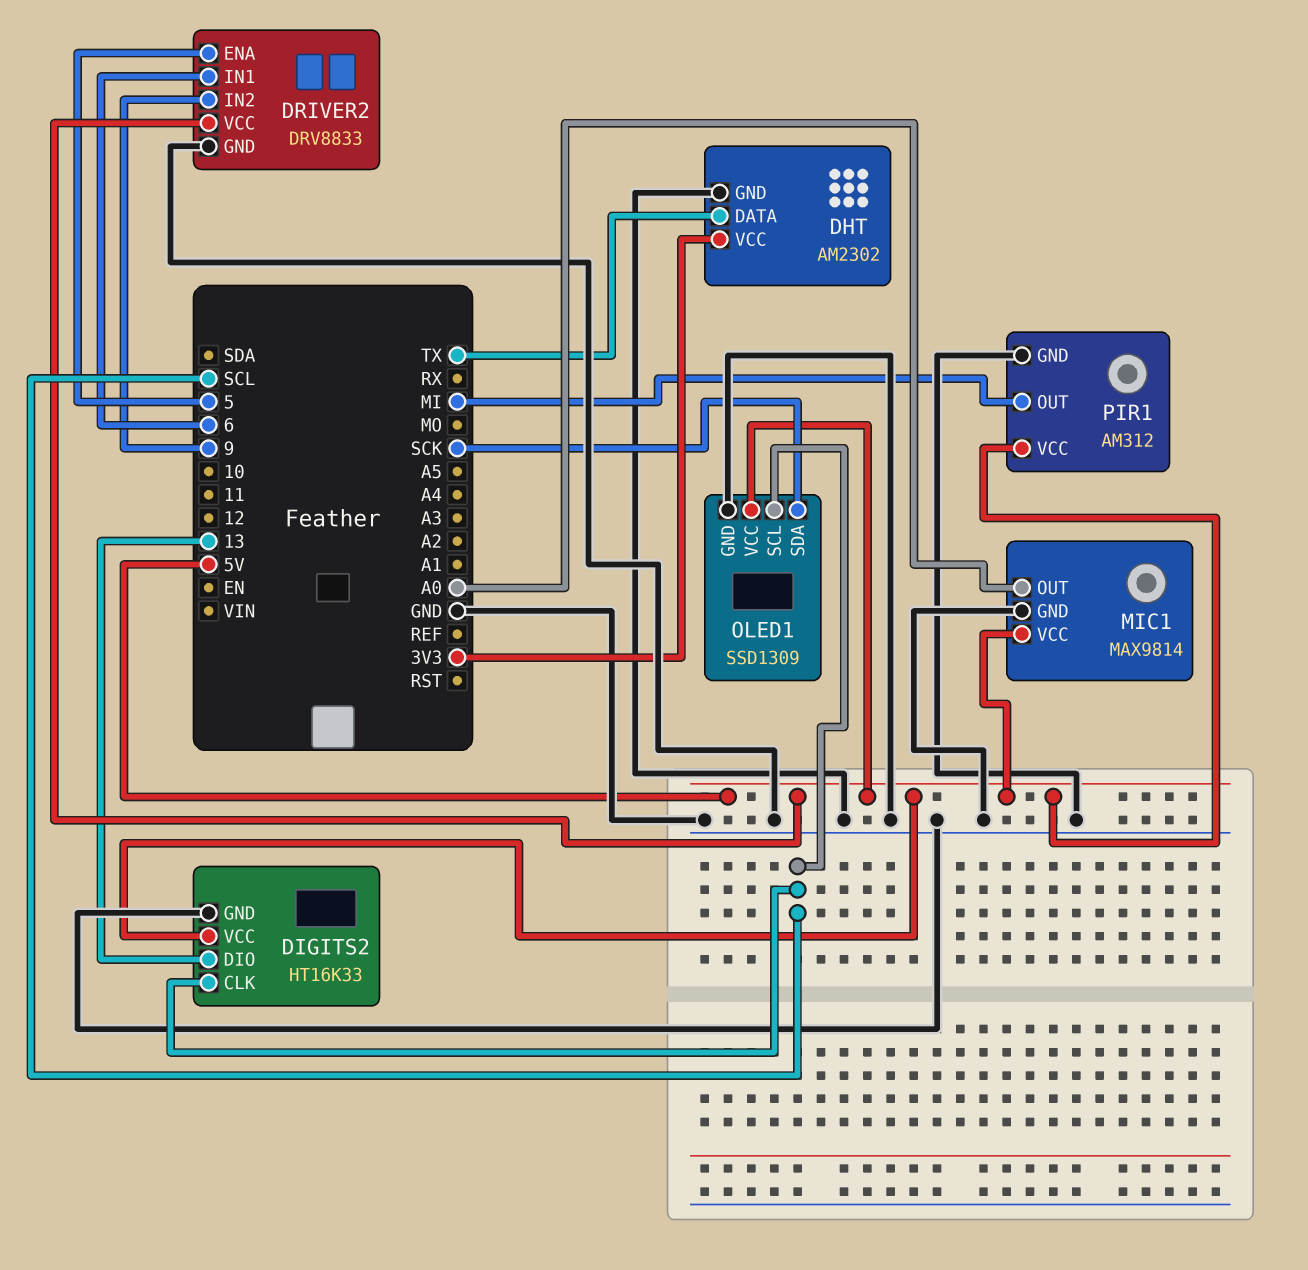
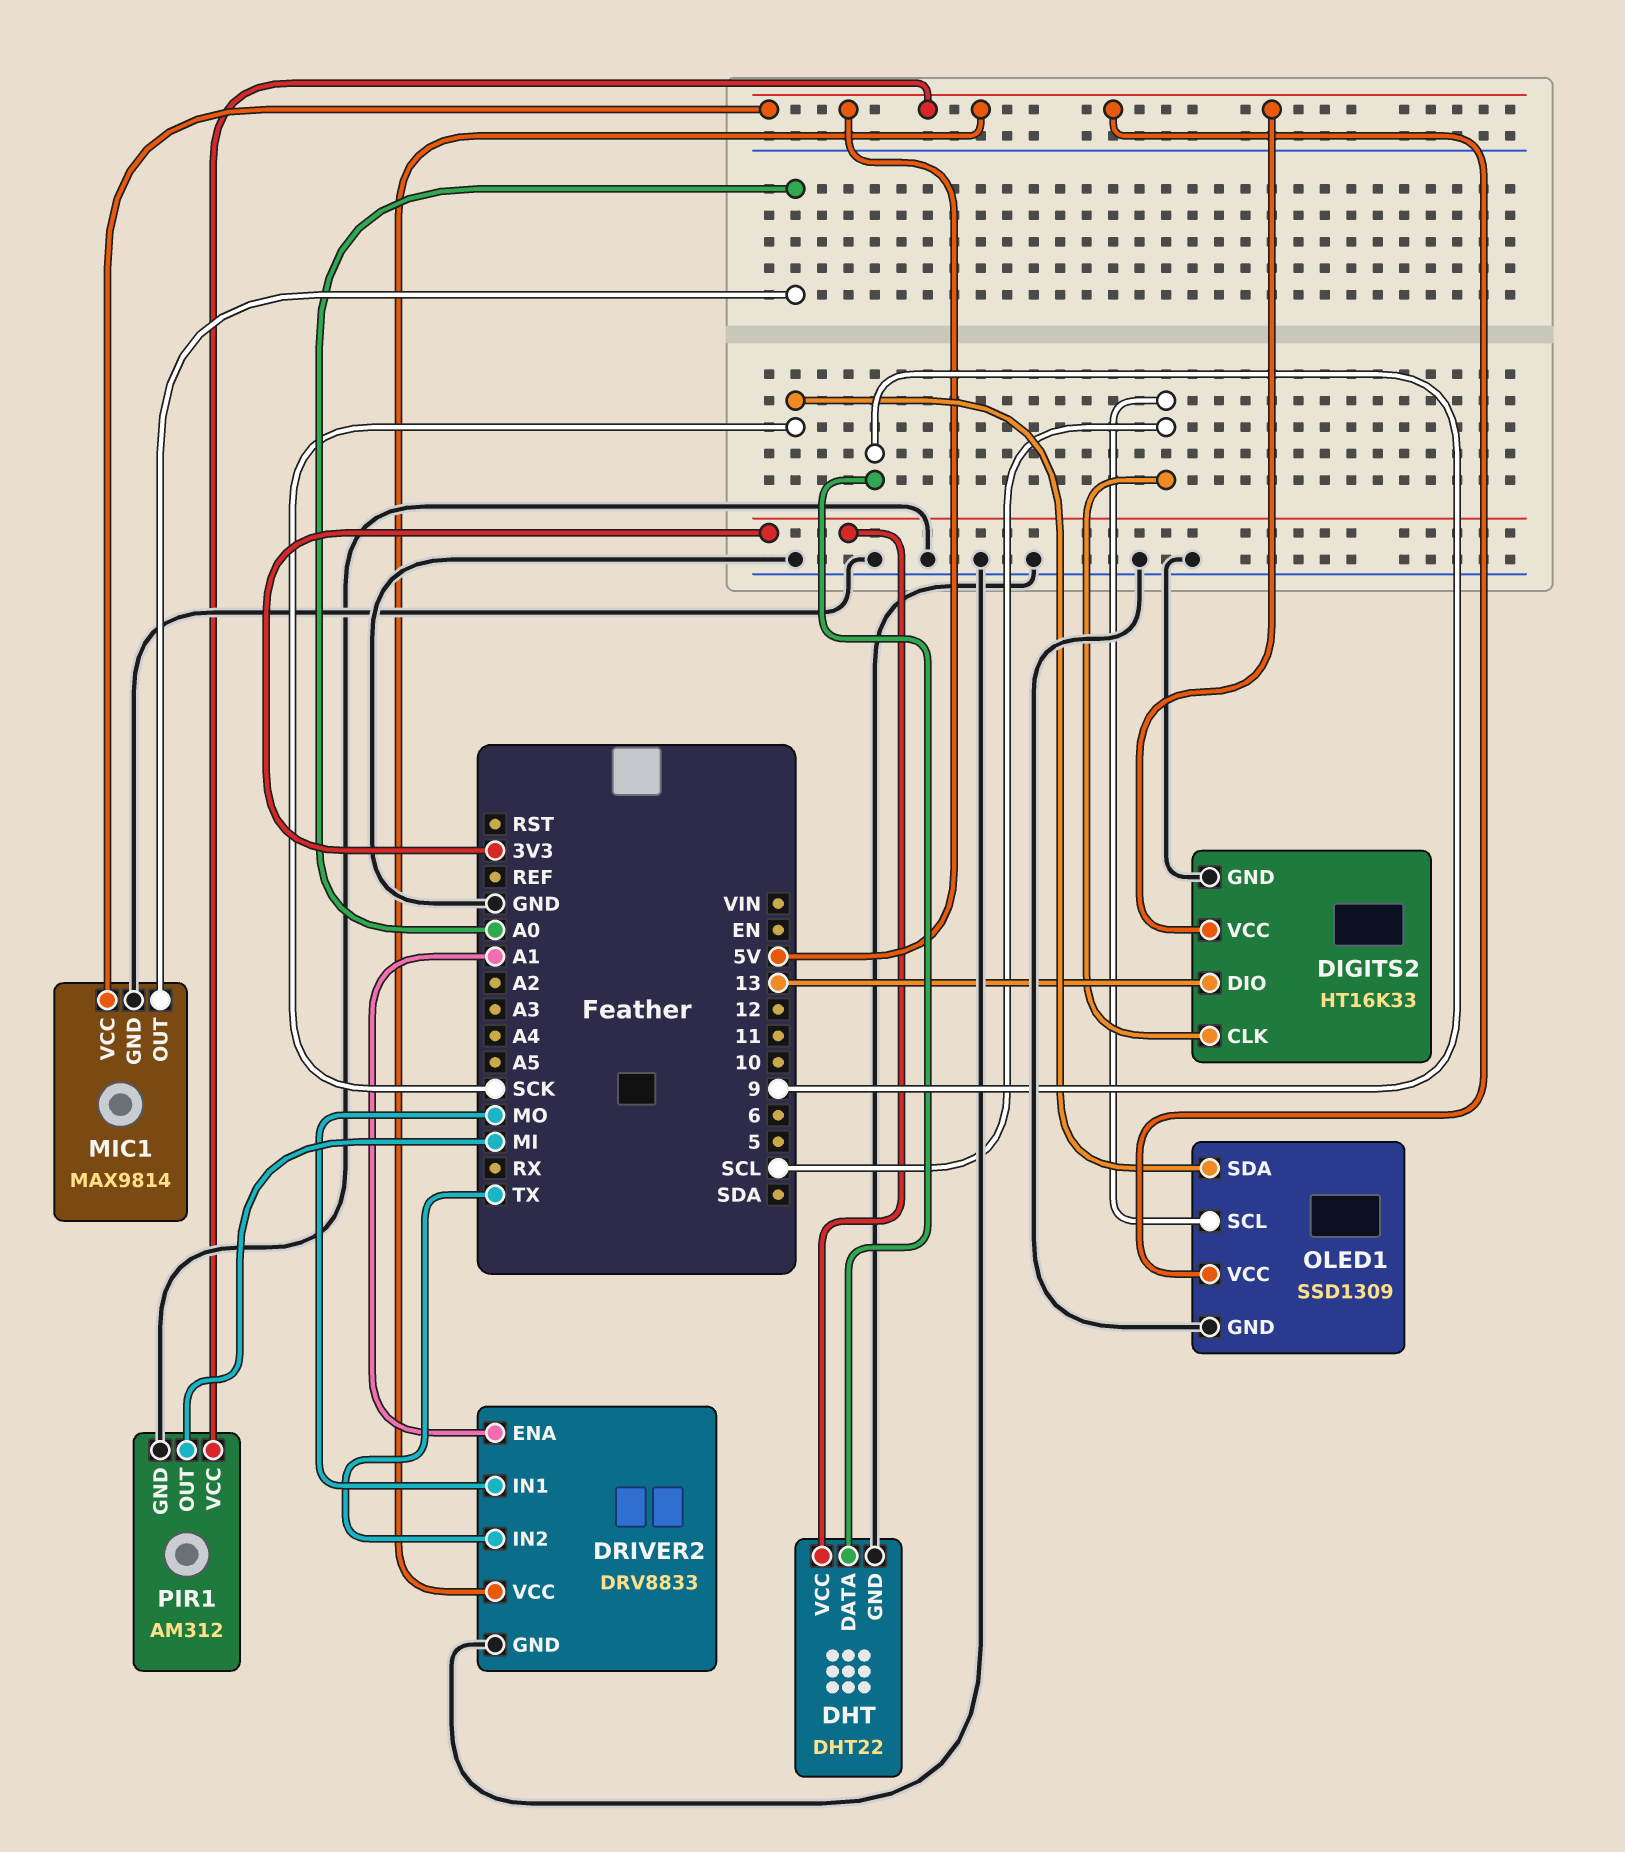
DHT: AM2302 -> DHT22
DHT pin DATA: TX -> 9
DRIVER2 pin ENA: 5 -> A1
DRIVER2 pin IN1: 6 -> MO
DRIVER2 pin IN2: 9 -> TX

